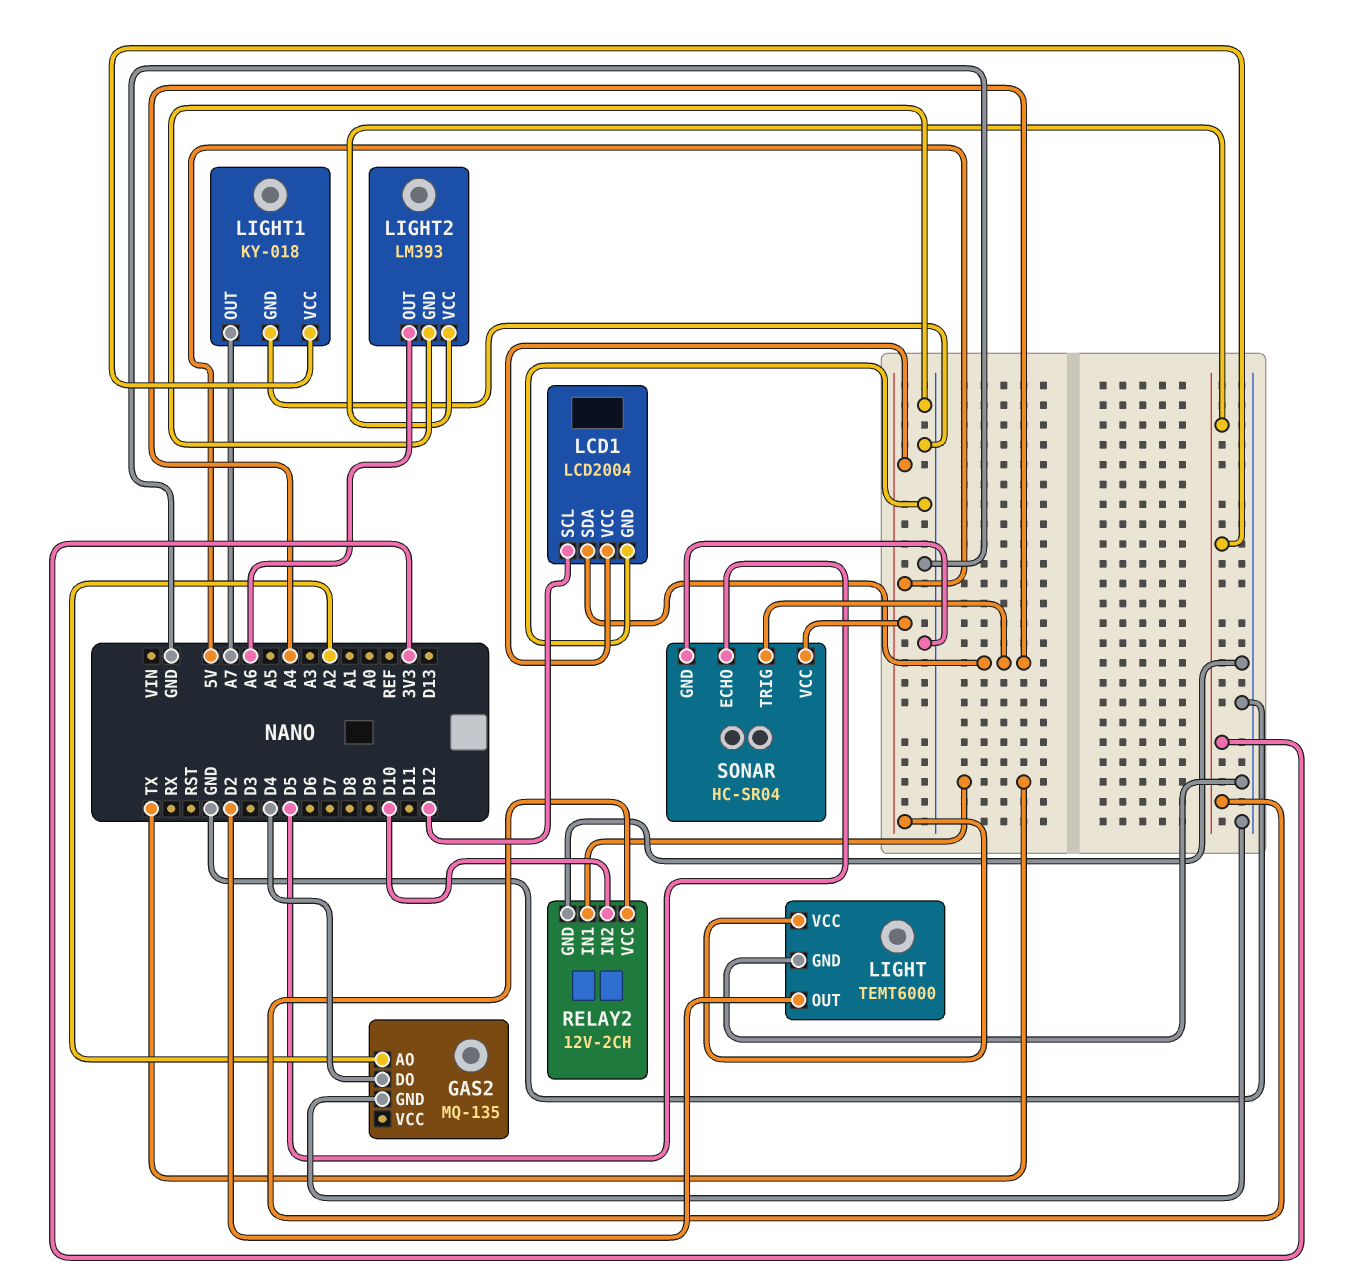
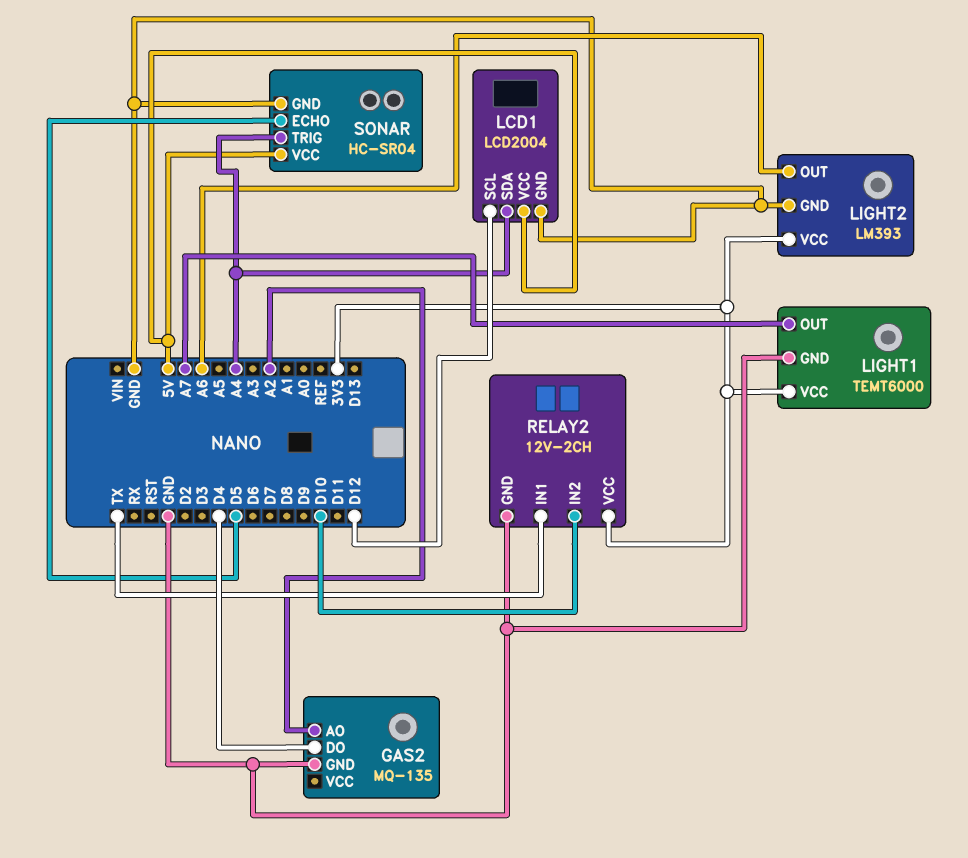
LIGHT: TEMT6000 -> none
LIGHT pin GND: GND -> none
LIGHT pin OUT: D2 -> none
LIGHT pin VCC: 5V -> none
LIGHT1: KY-018 -> TEMT6000

